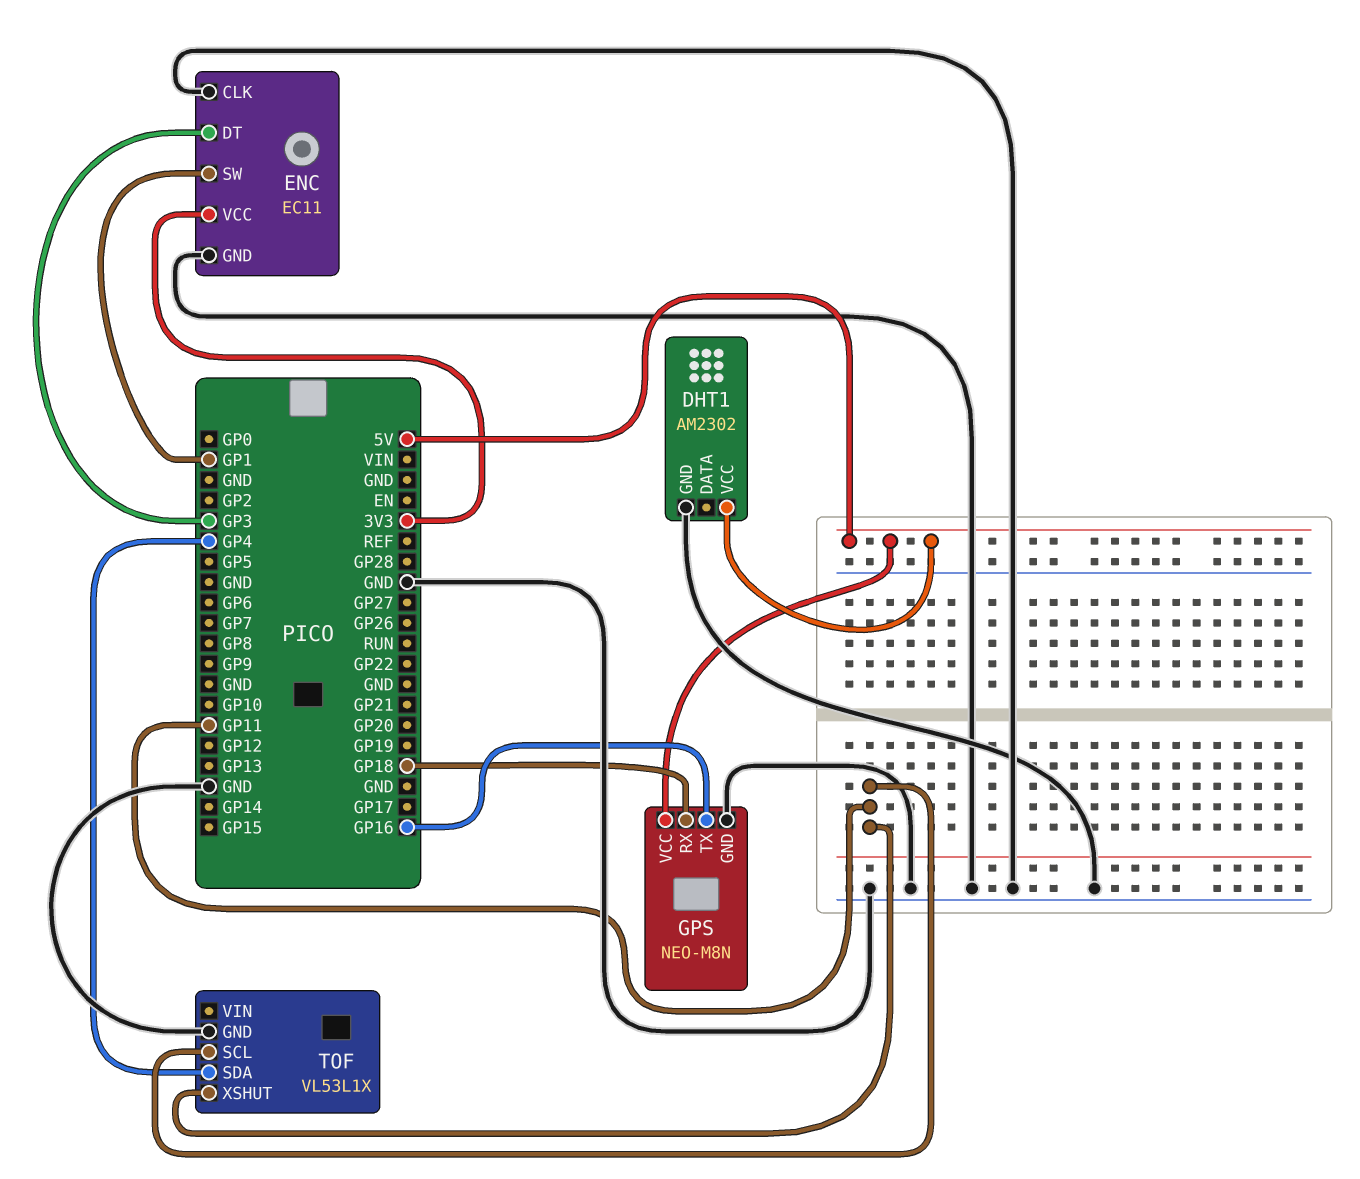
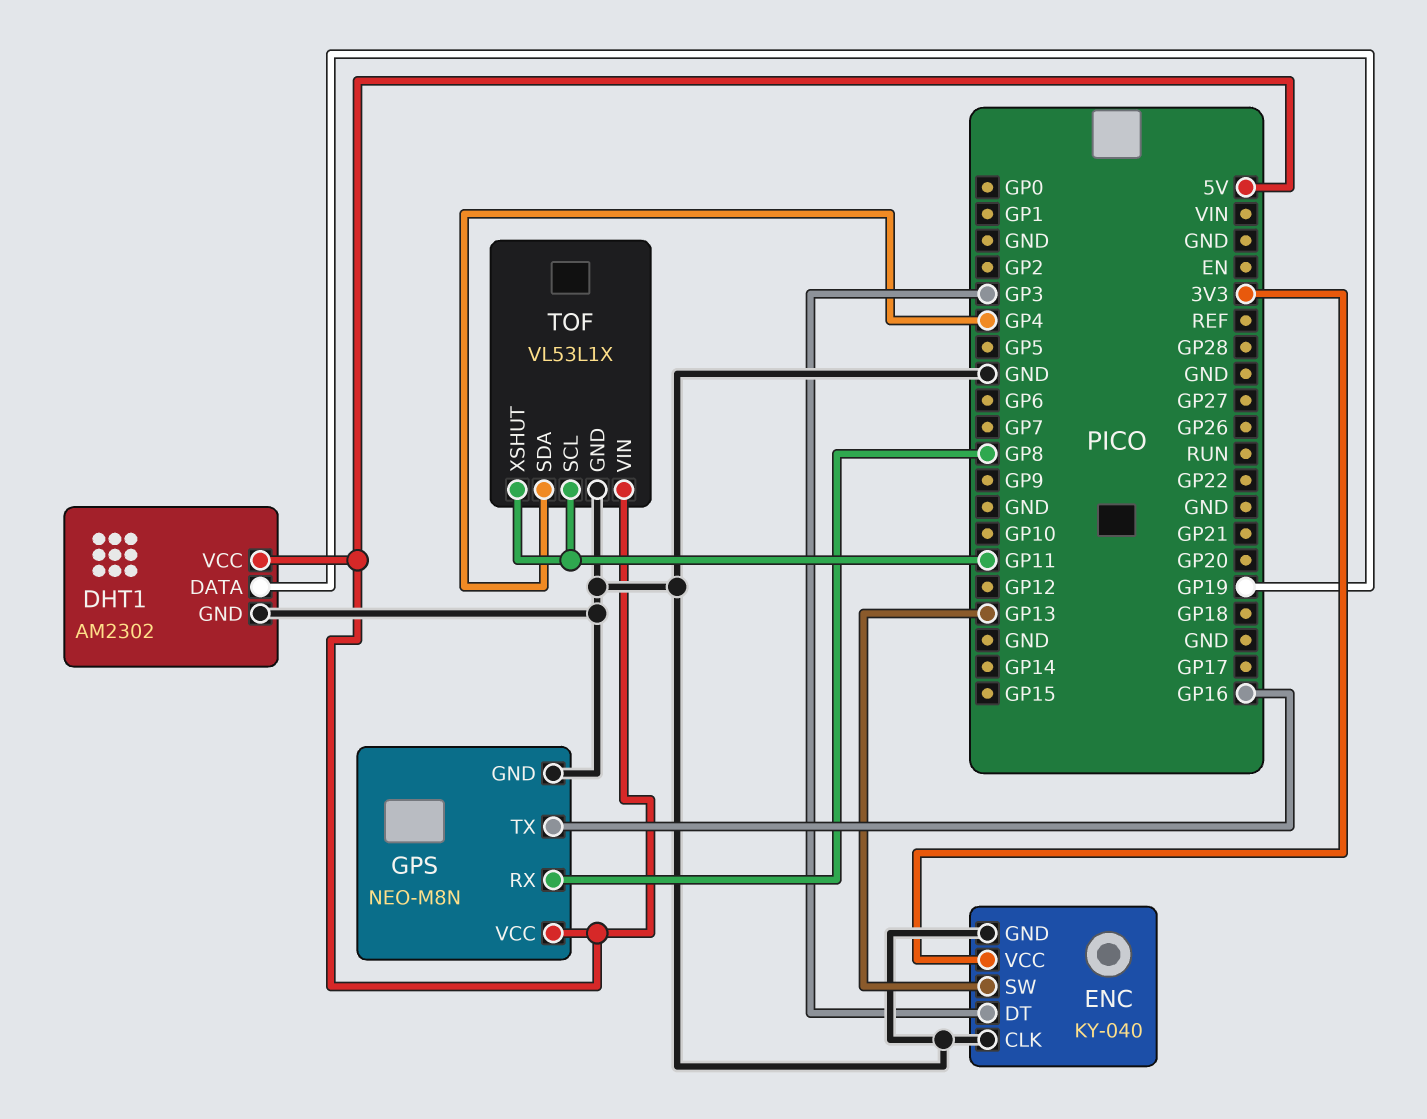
DHT1 pin DATA: none -> GP19
ENC: EC11 -> KY-040
ENC pin SW: GP1 -> GP13
GPS pin RX: GP18 -> GP8
TOF pin VIN: none -> 5V

